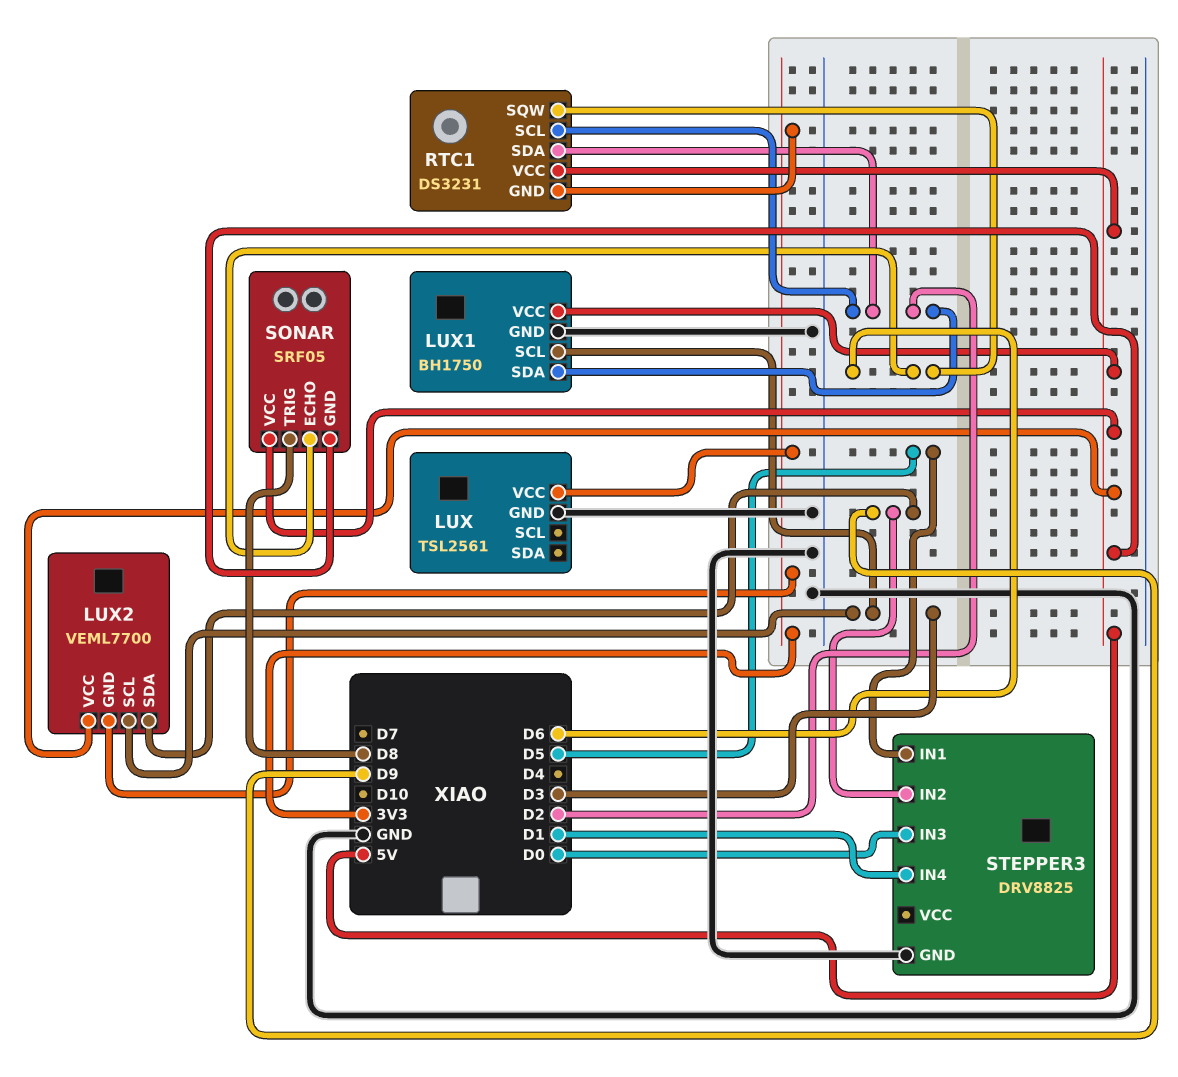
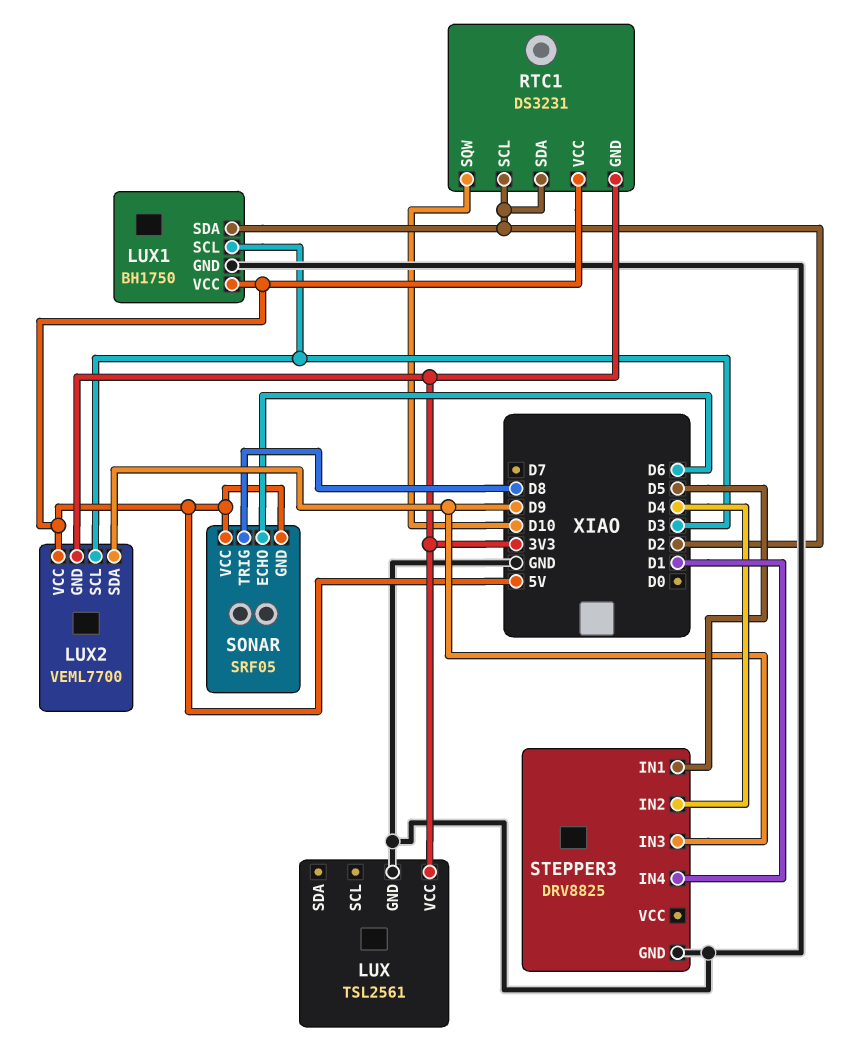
RTC1 pin SQW: D6 -> D10
STEPPER3 pin IN2: D9 -> D4
STEPPER3 pin IN3: D0 -> D9

